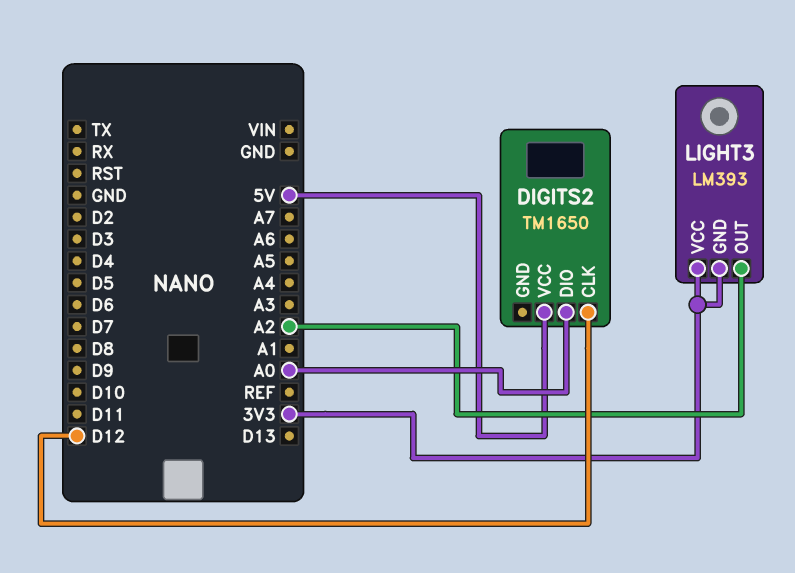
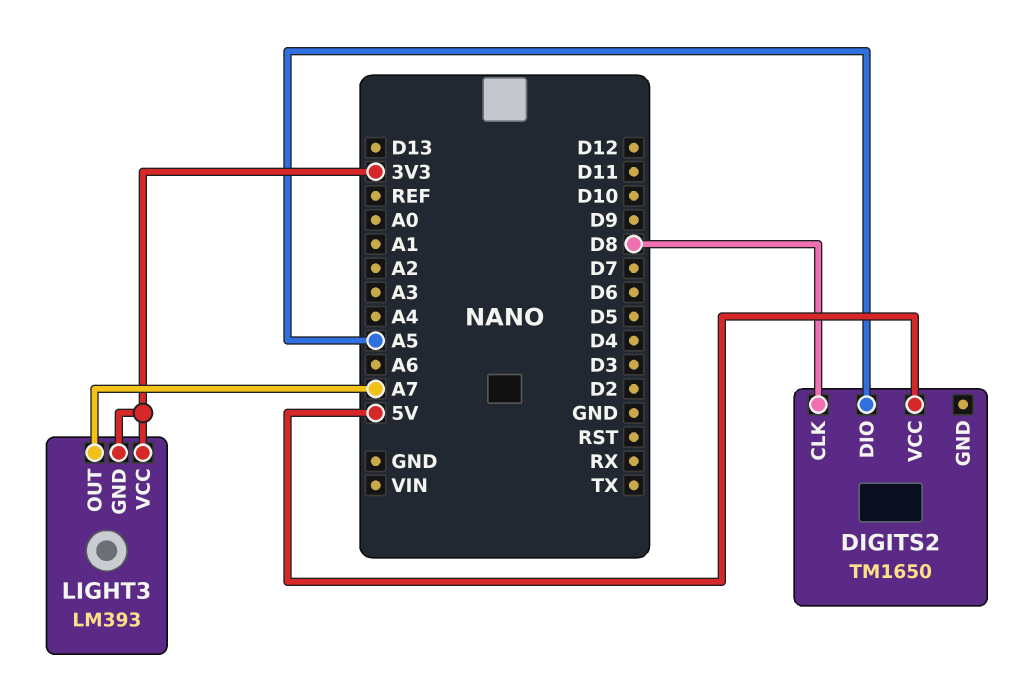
DIGITS2 pin CLK: D12 -> D8
DIGITS2 pin DIO: A0 -> A5
LIGHT3 pin OUT: A2 -> A7

